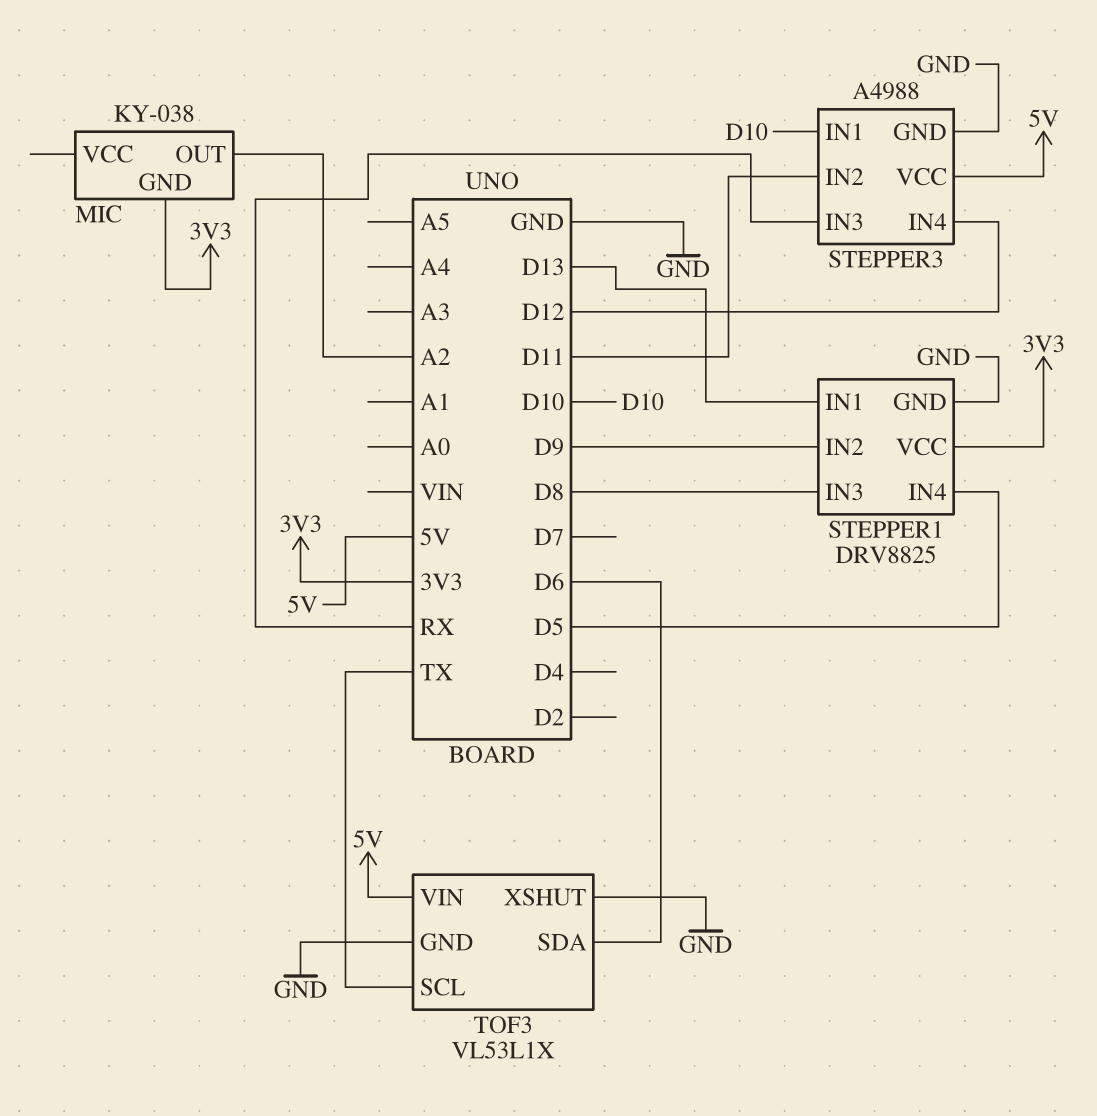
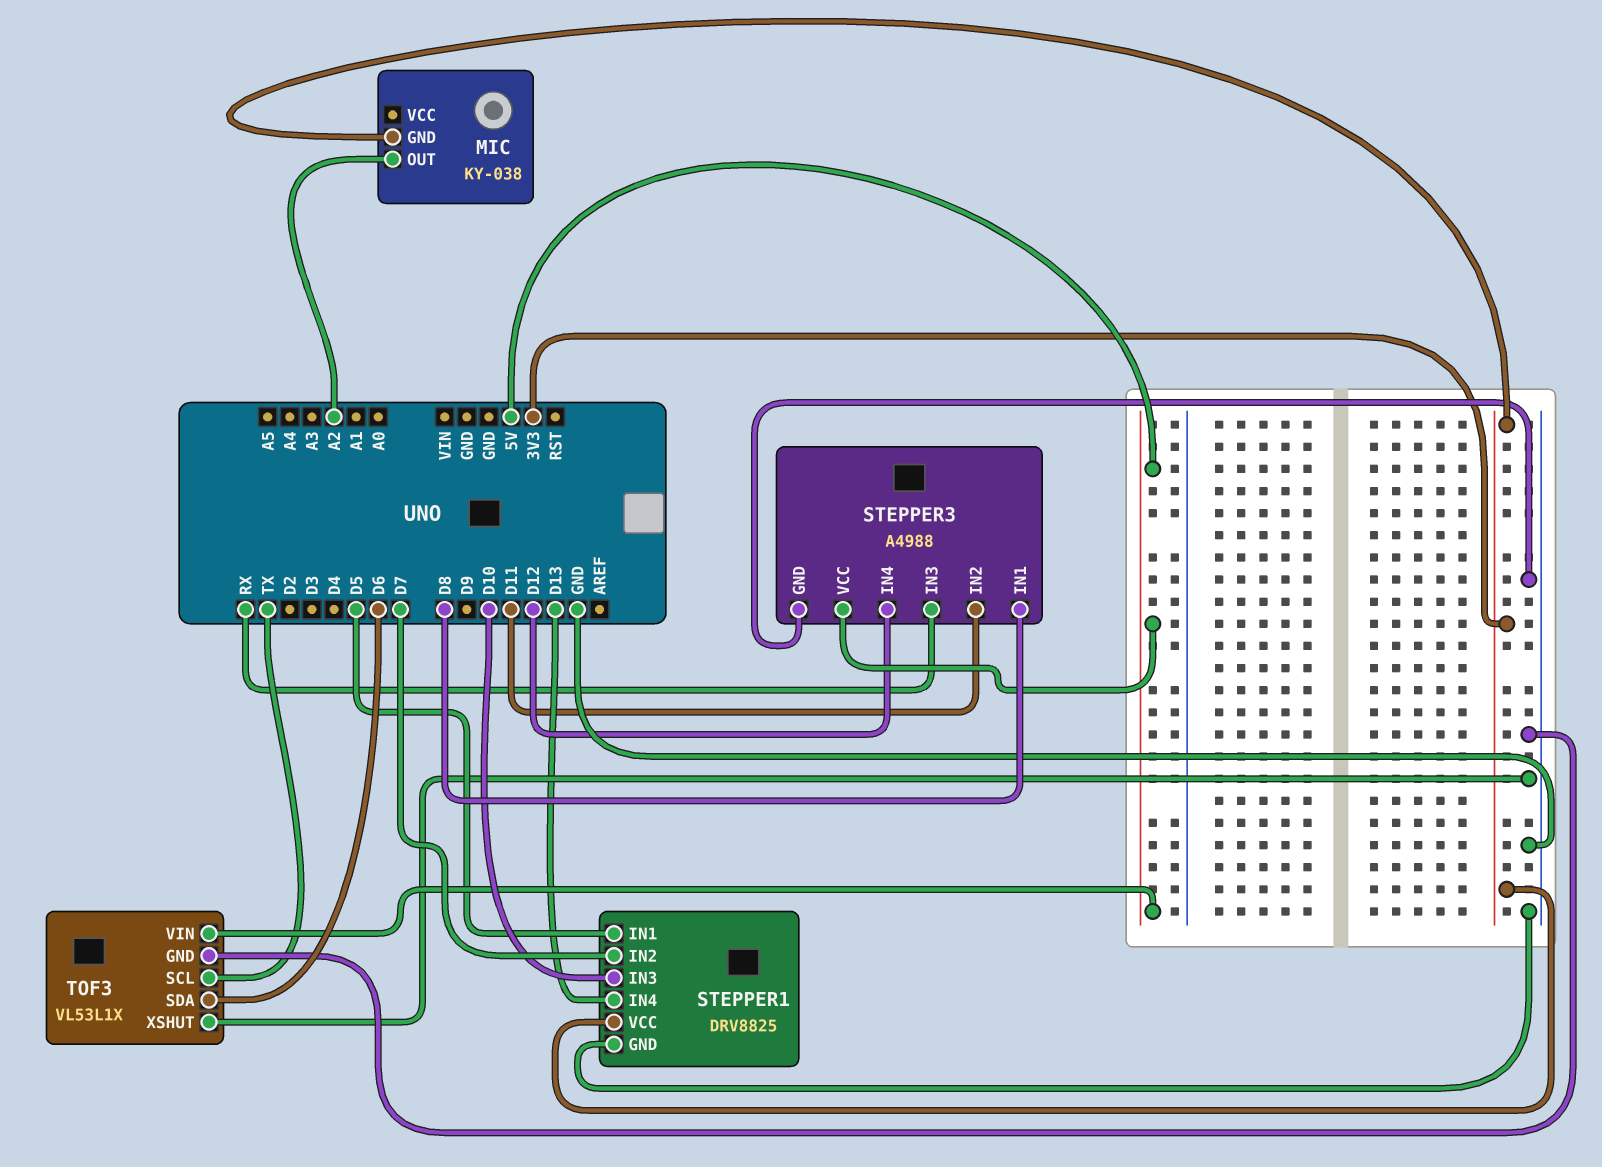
STEPPER1 pin IN1: D13 -> D5
STEPPER1 pin IN2: D9 -> D7
STEPPER1 pin IN3: D8 -> D10
STEPPER1 pin IN4: D5 -> D13
STEPPER3 pin IN1: D10 -> D8

